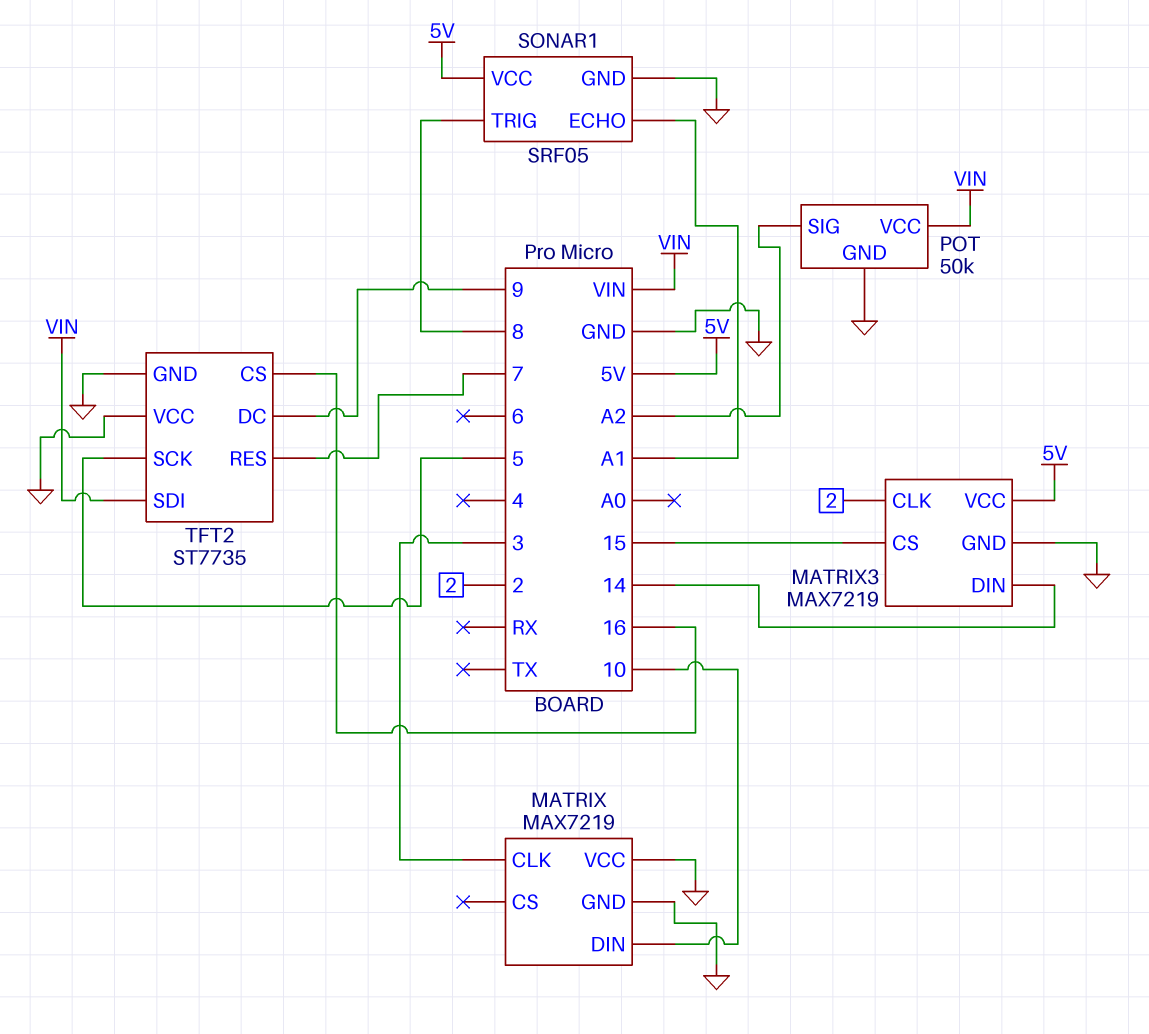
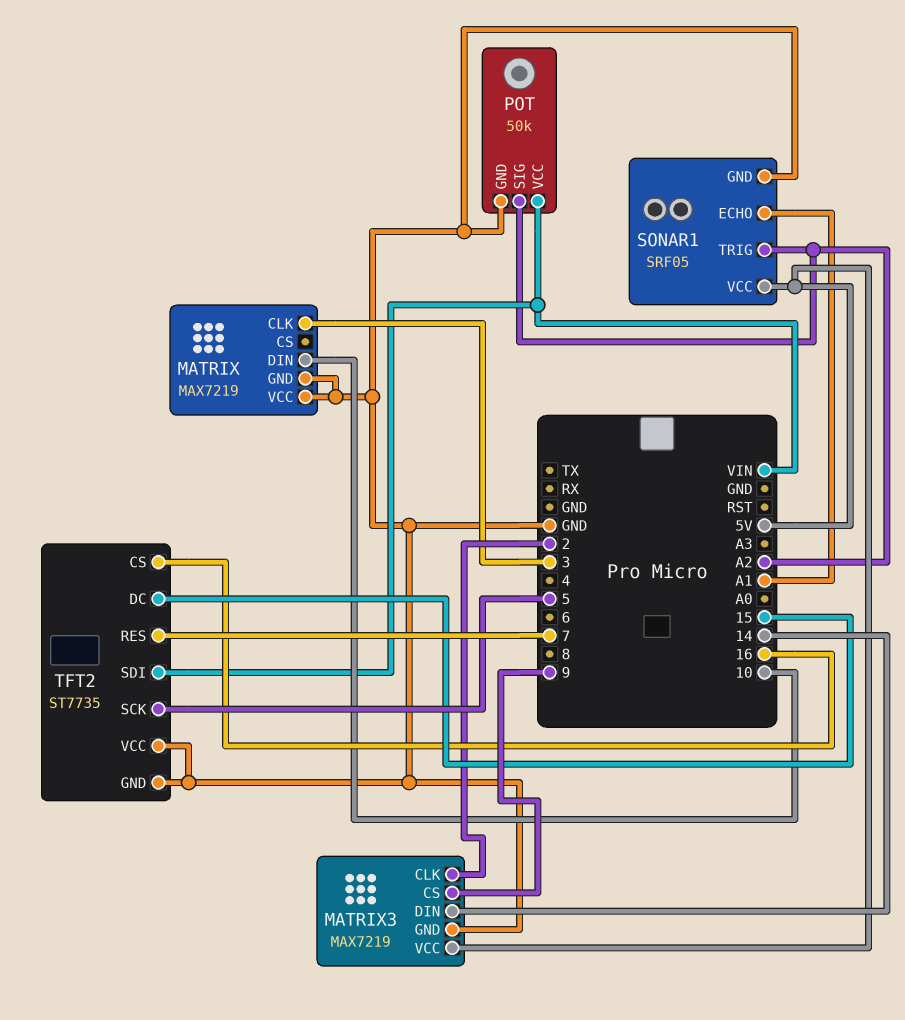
MATRIX3 pin CS: 15 -> 9
SONAR1 pin TRIG: 8 -> A2
TFT2 pin DC: 9 -> 15

